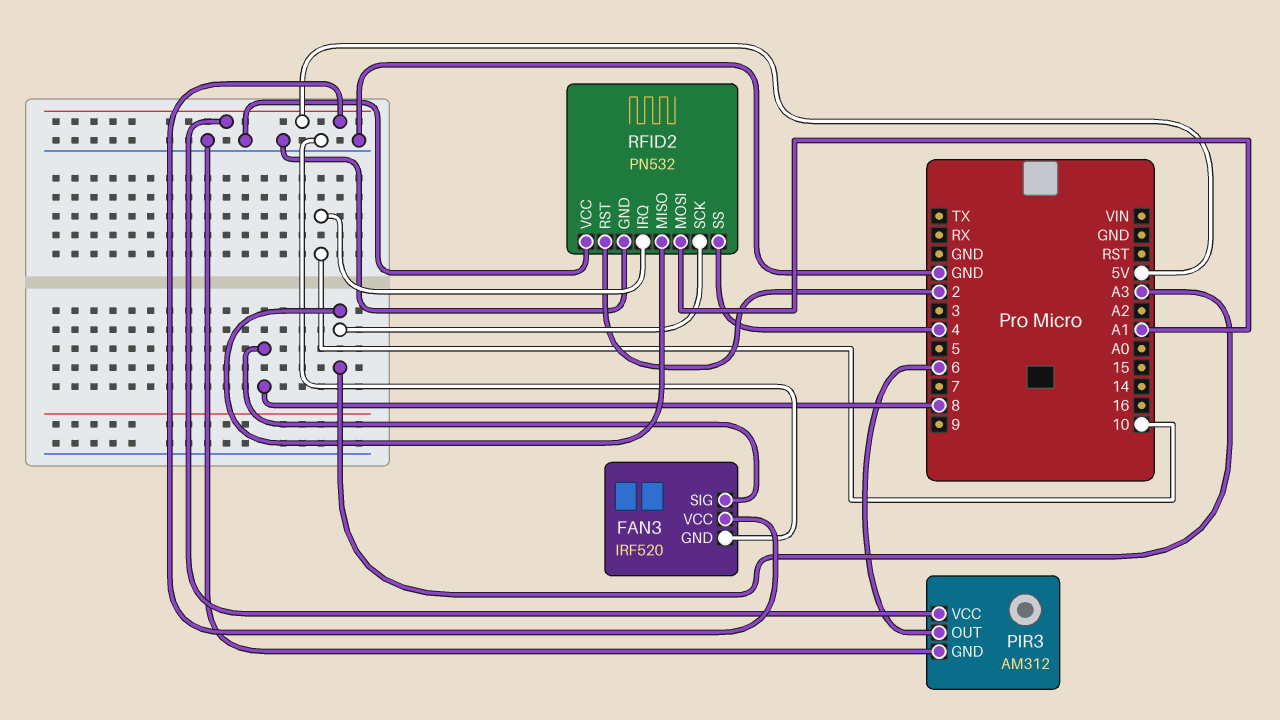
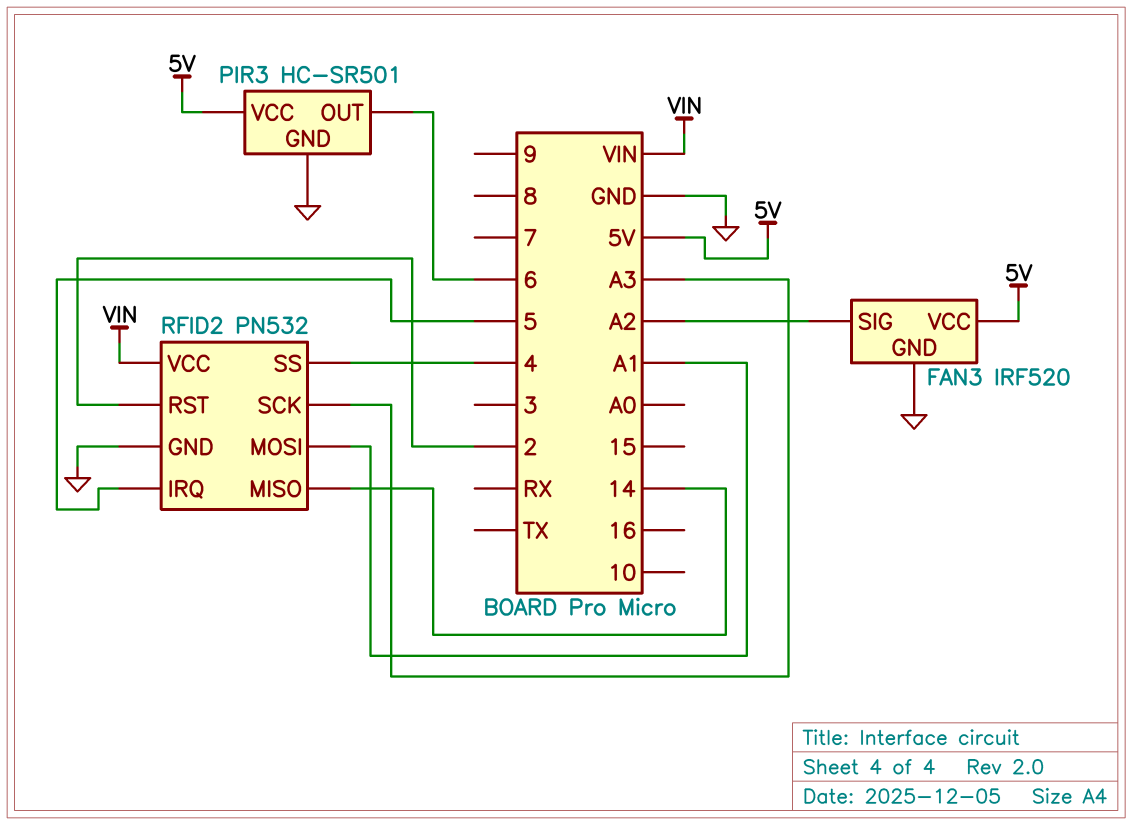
FAN3 pin SIG: 8 -> A2
PIR3: AM312 -> HC-SR501
RFID2 pin IRQ: 10 -> 5
RFID2 pin MISO: A3 -> 14
RFID2 pin VCC: GND -> VIN

